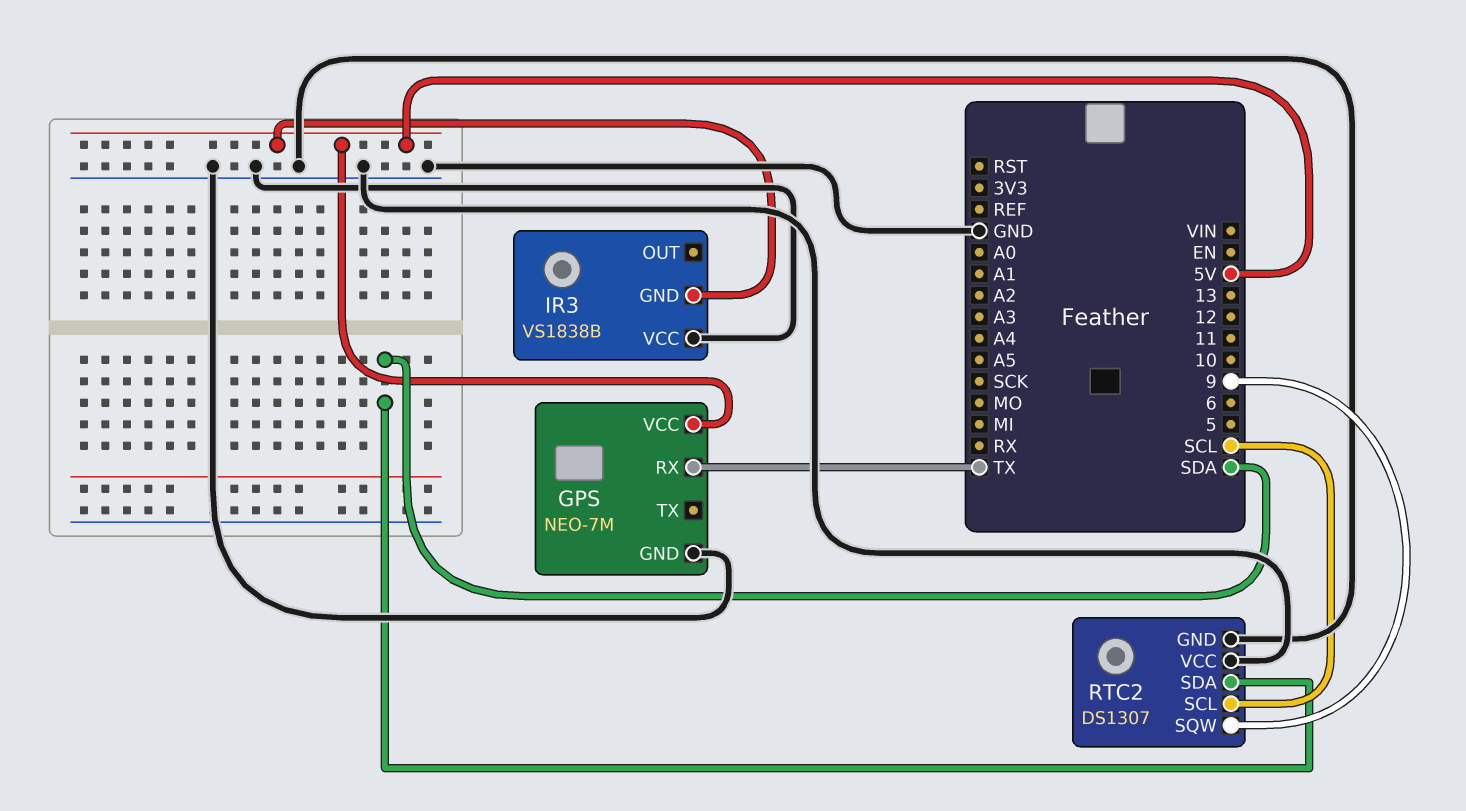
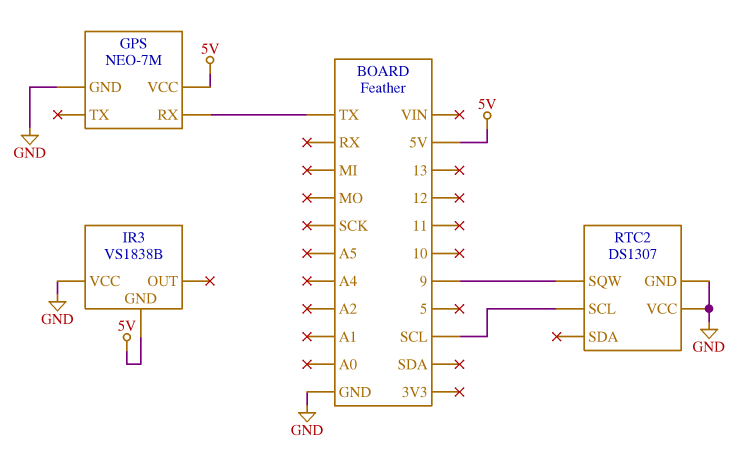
RTC2 pin SDA: SDA -> none

